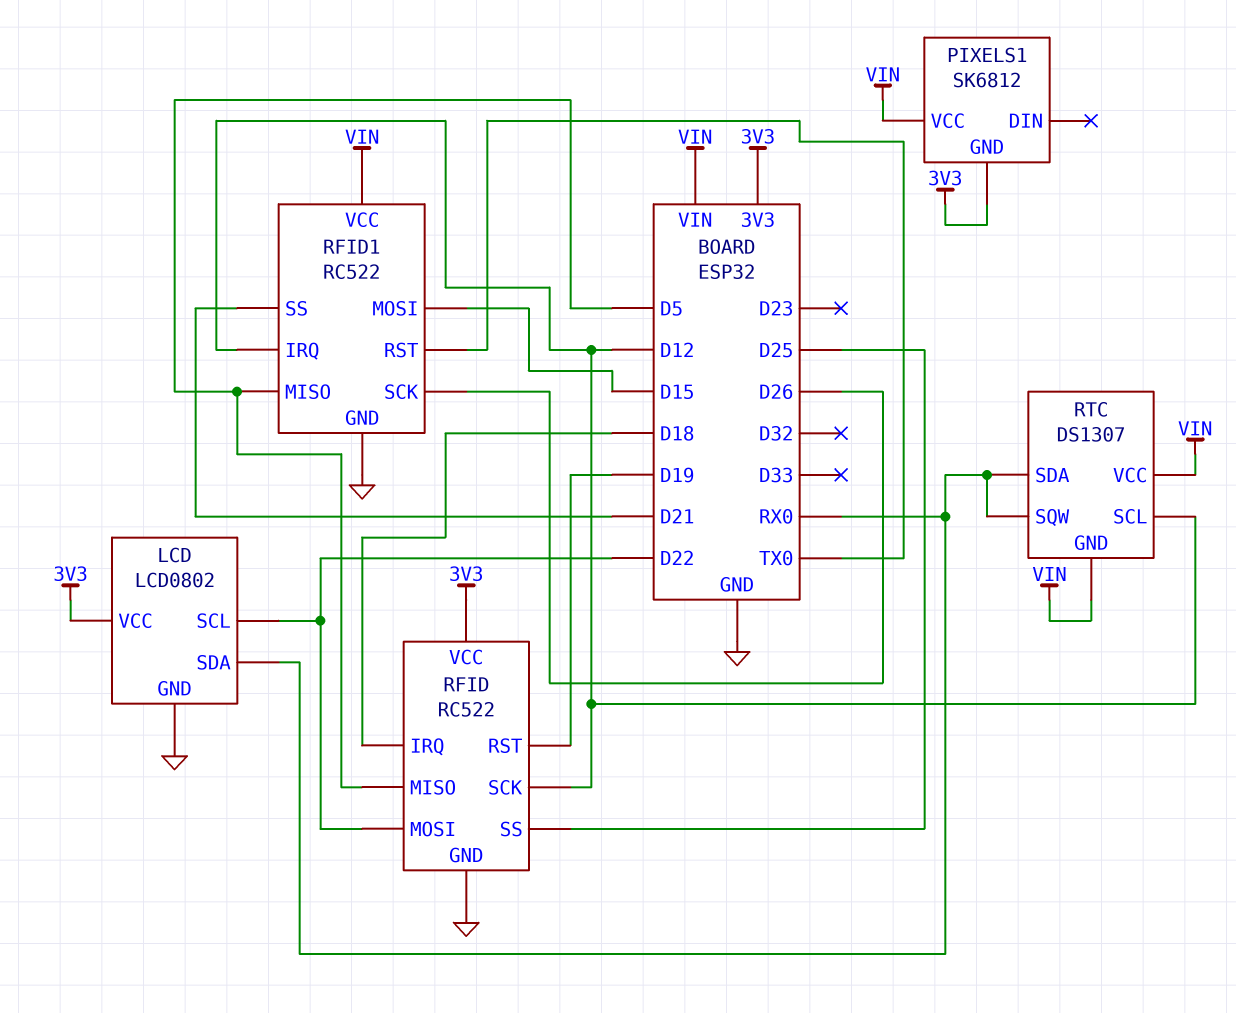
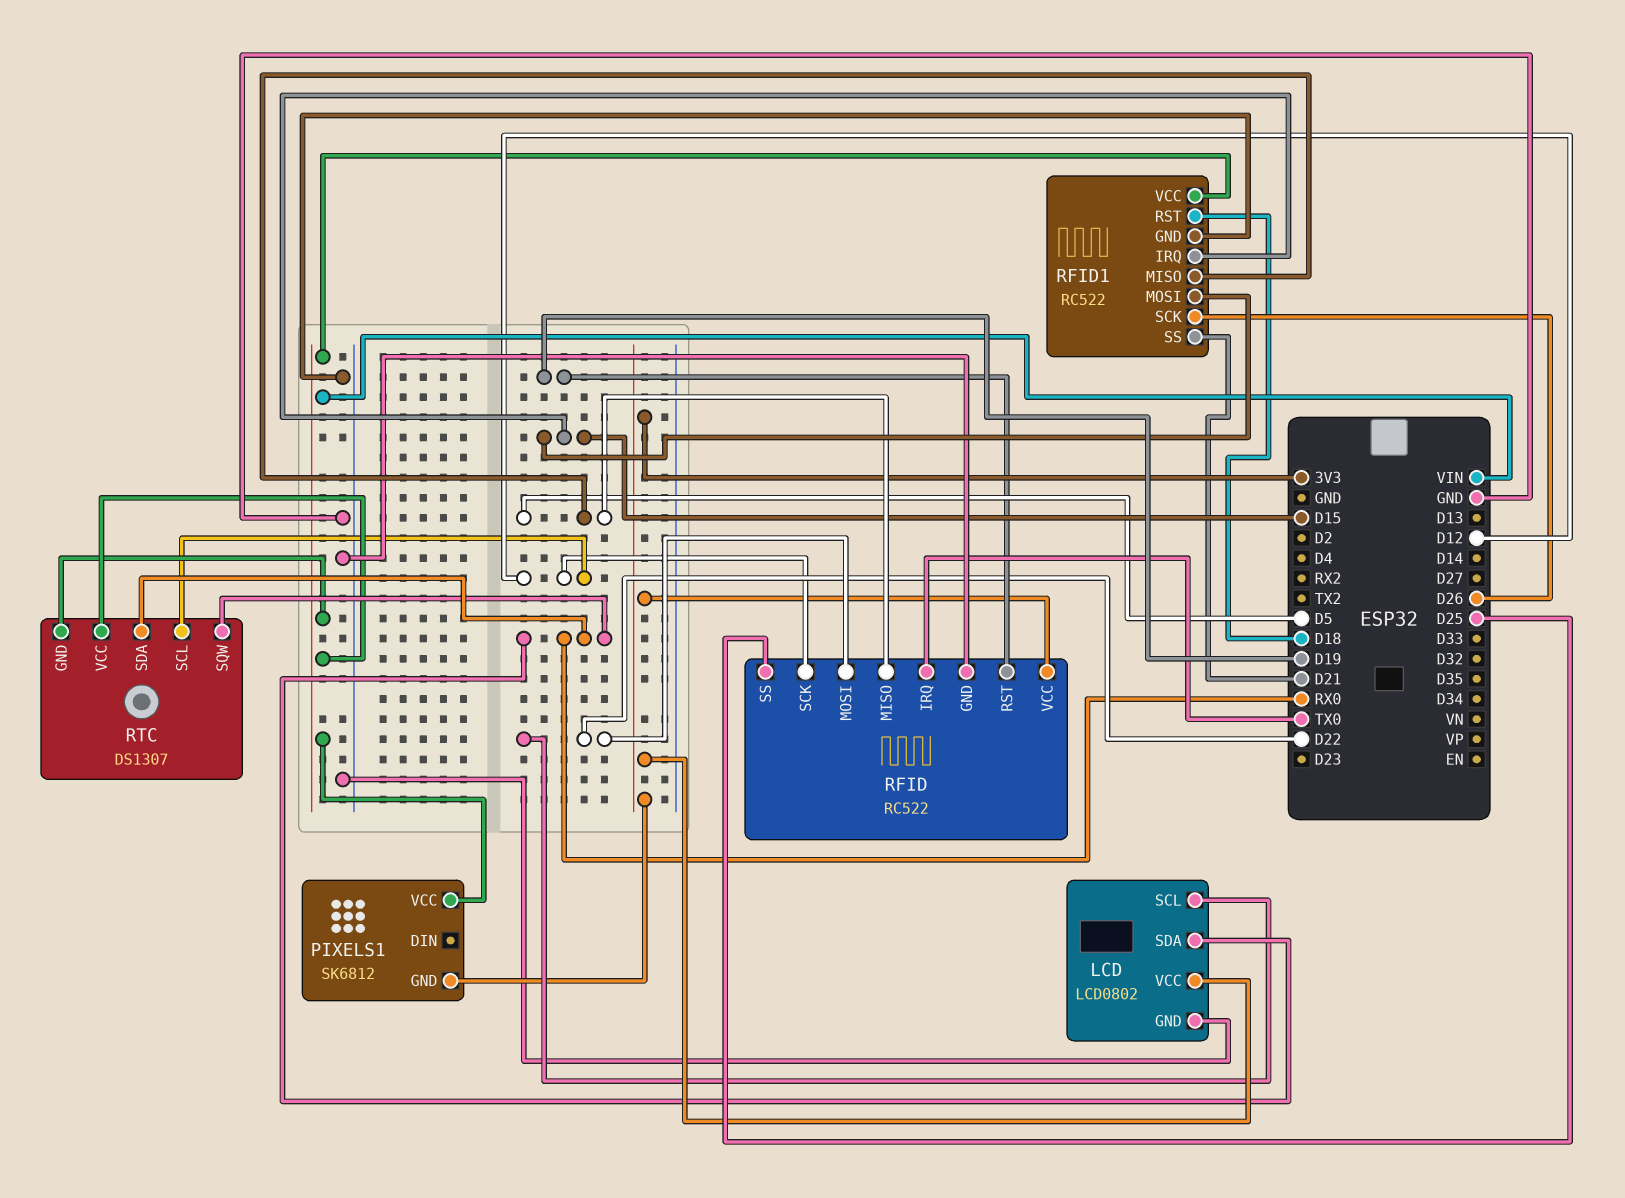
RFID pin IRQ: D18 -> TX0
RFID1 pin IRQ: D12 -> D15
RFID1 pin RST: TX0 -> D18

